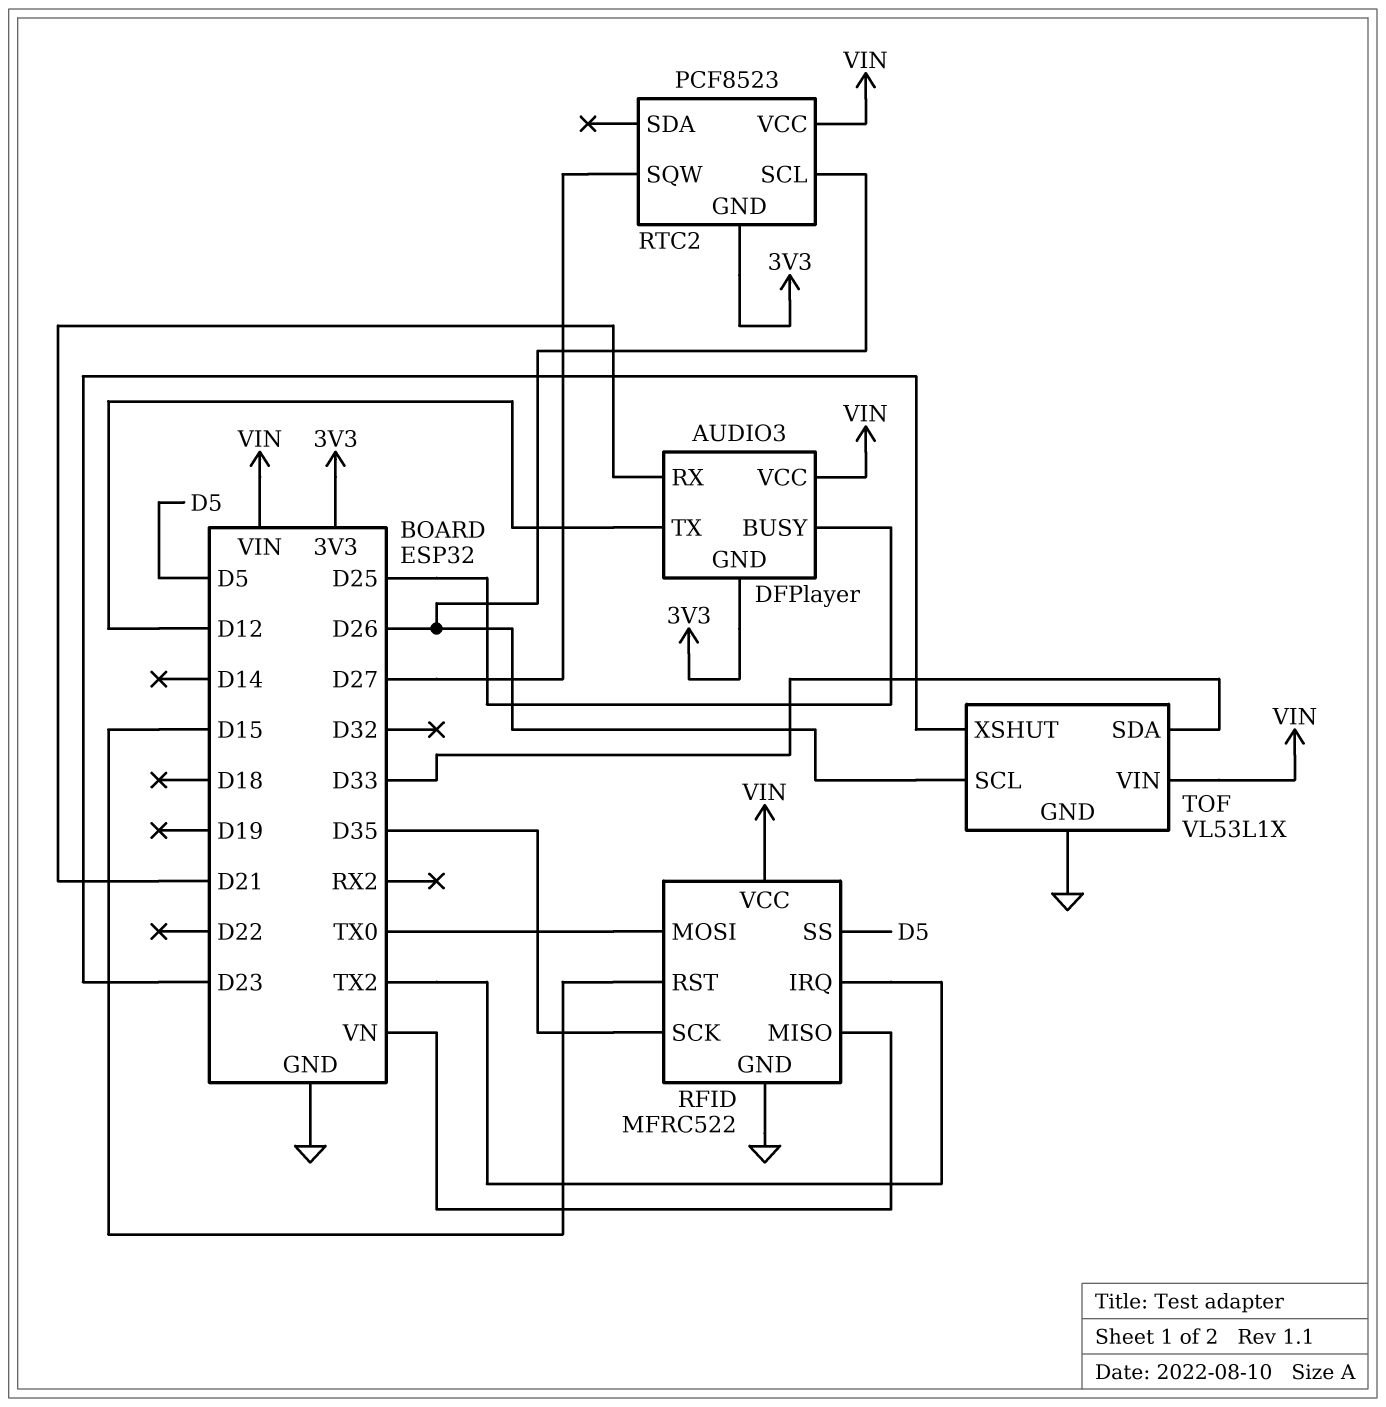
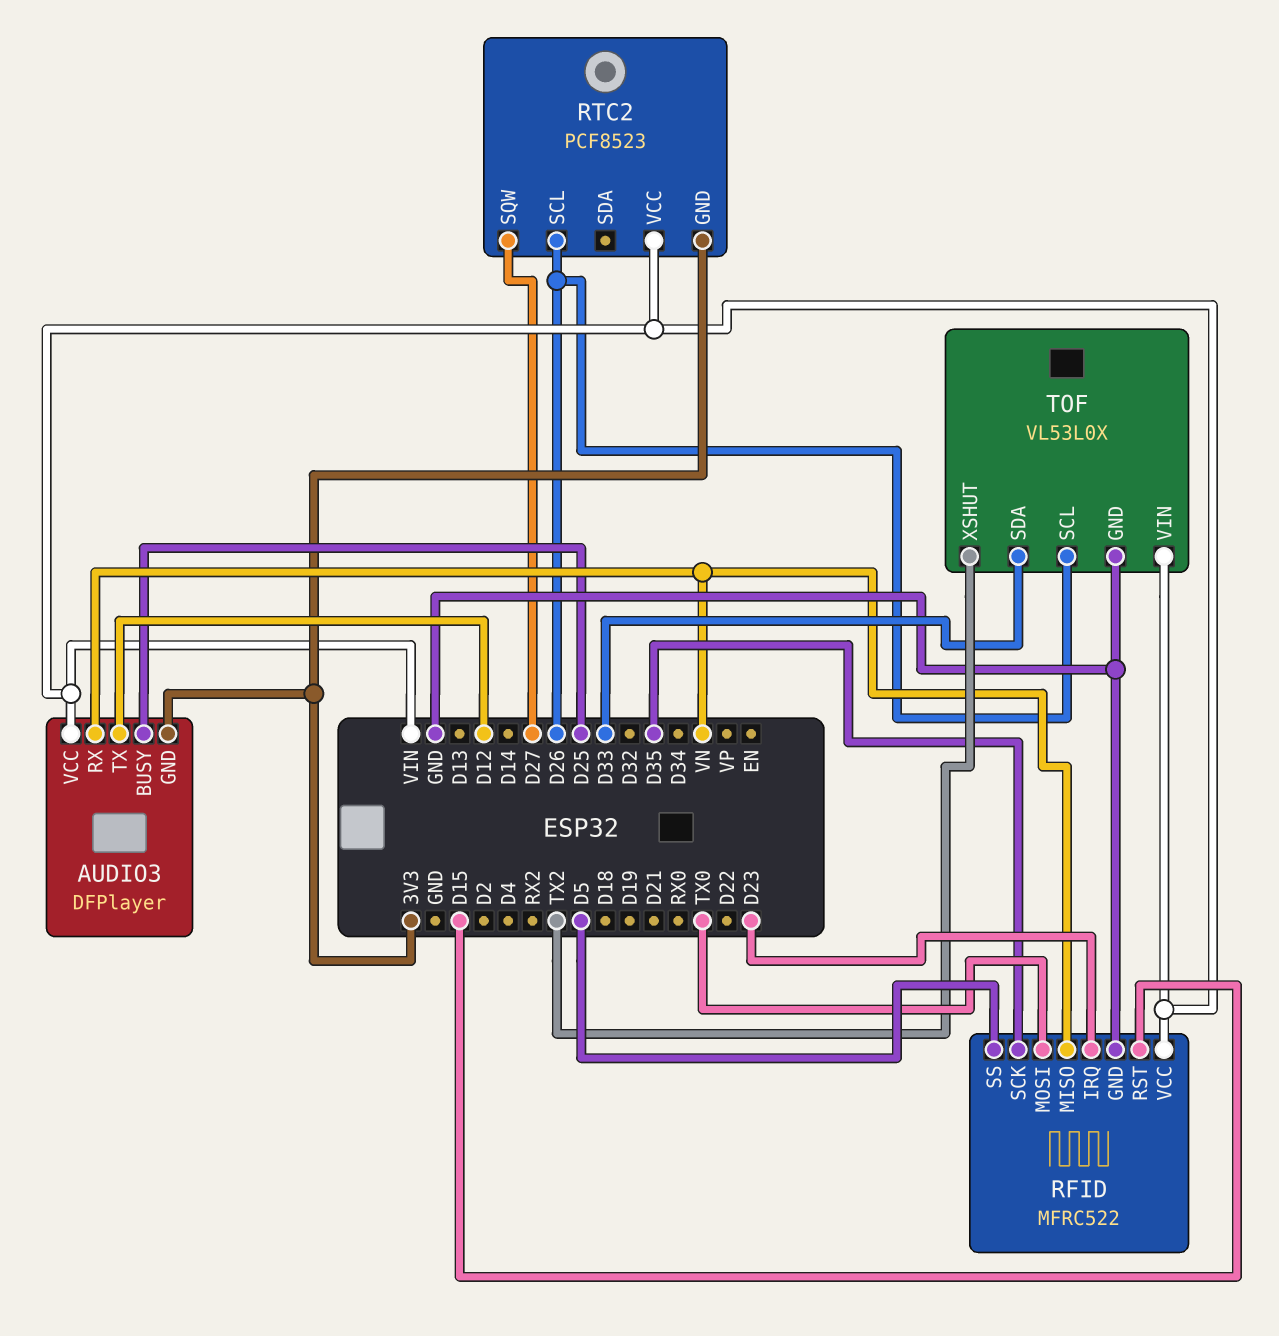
AUDIO3 pin RX: D21 -> VN
RFID pin IRQ: TX2 -> D23
TOF: VL53L1X -> VL53L0X
TOF pin XSHUT: D23 -> TX2

